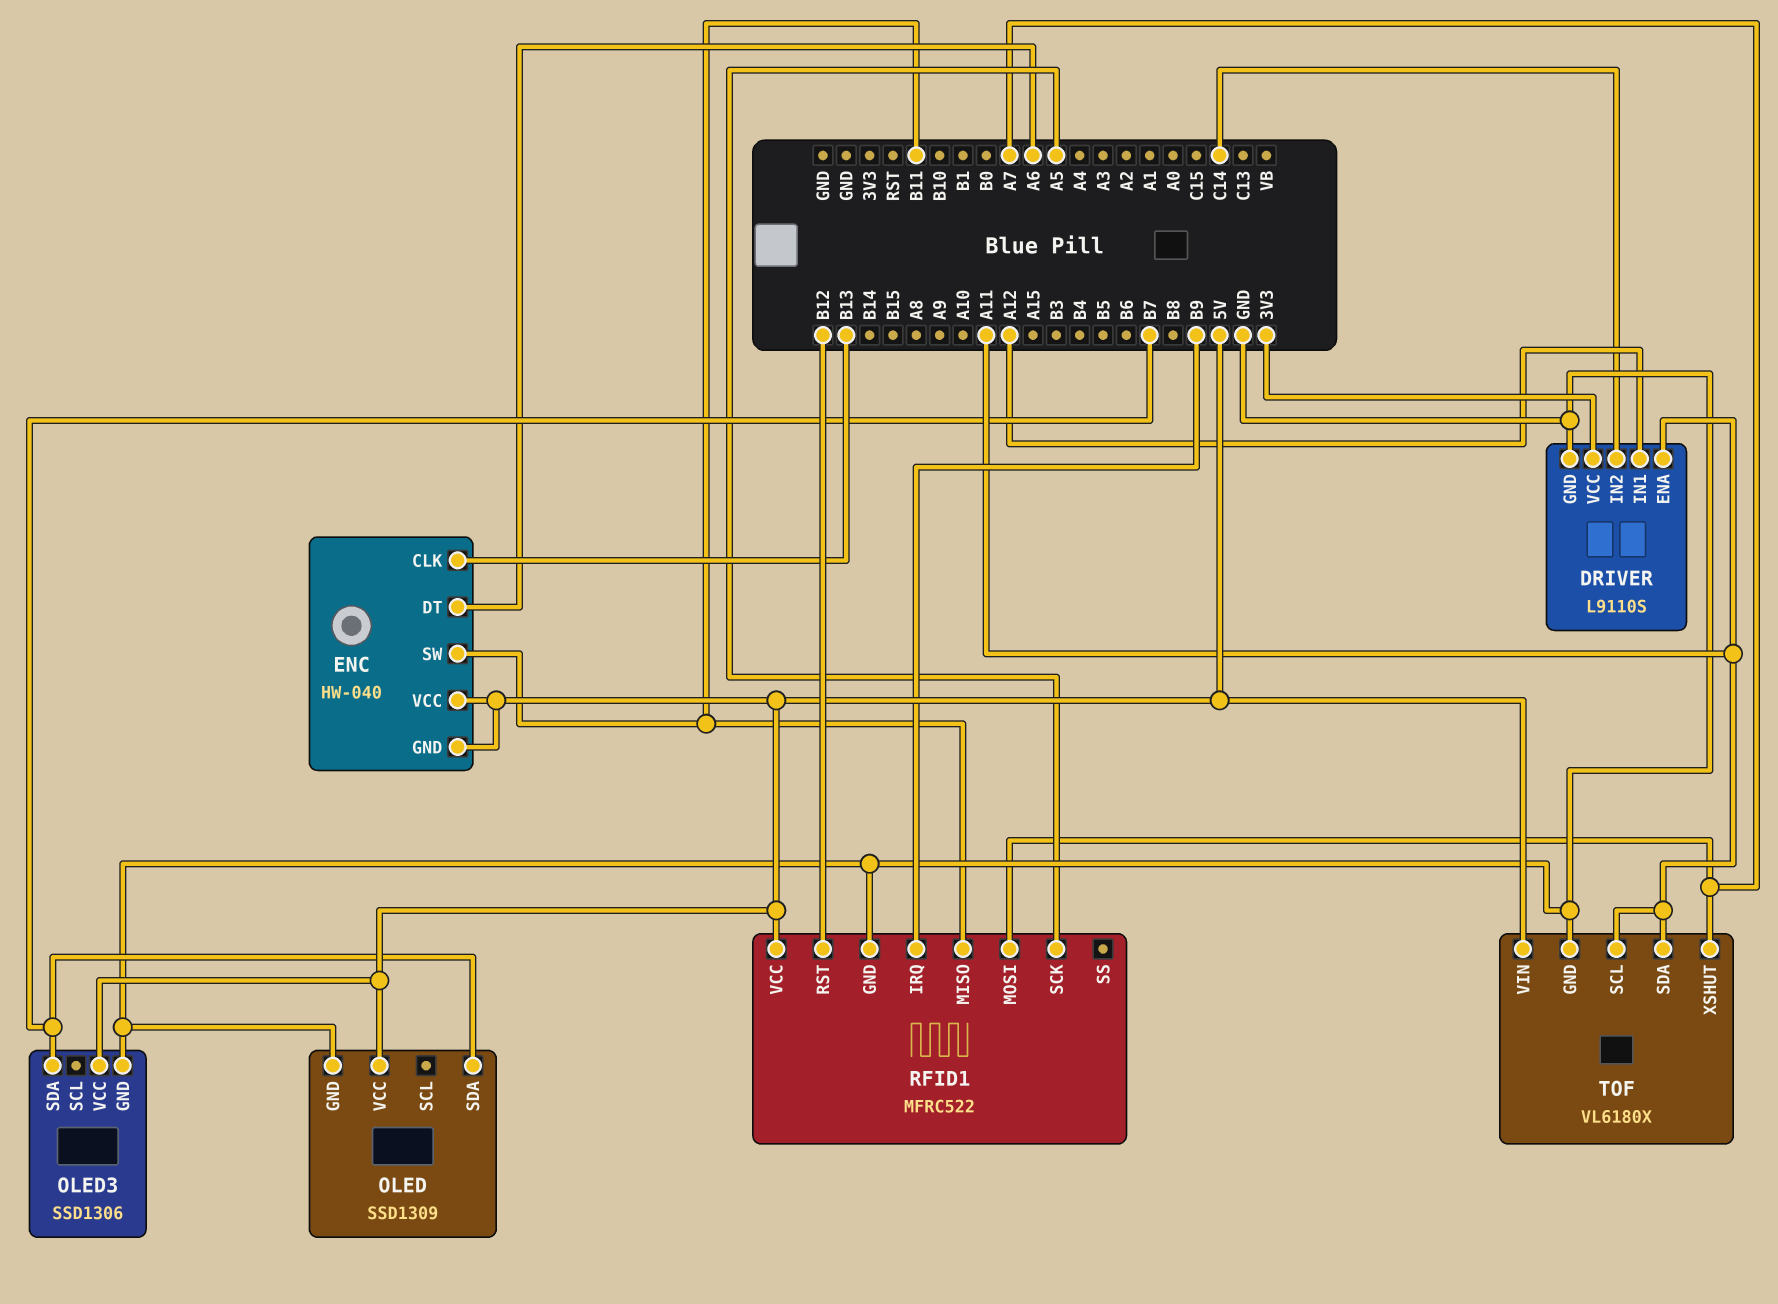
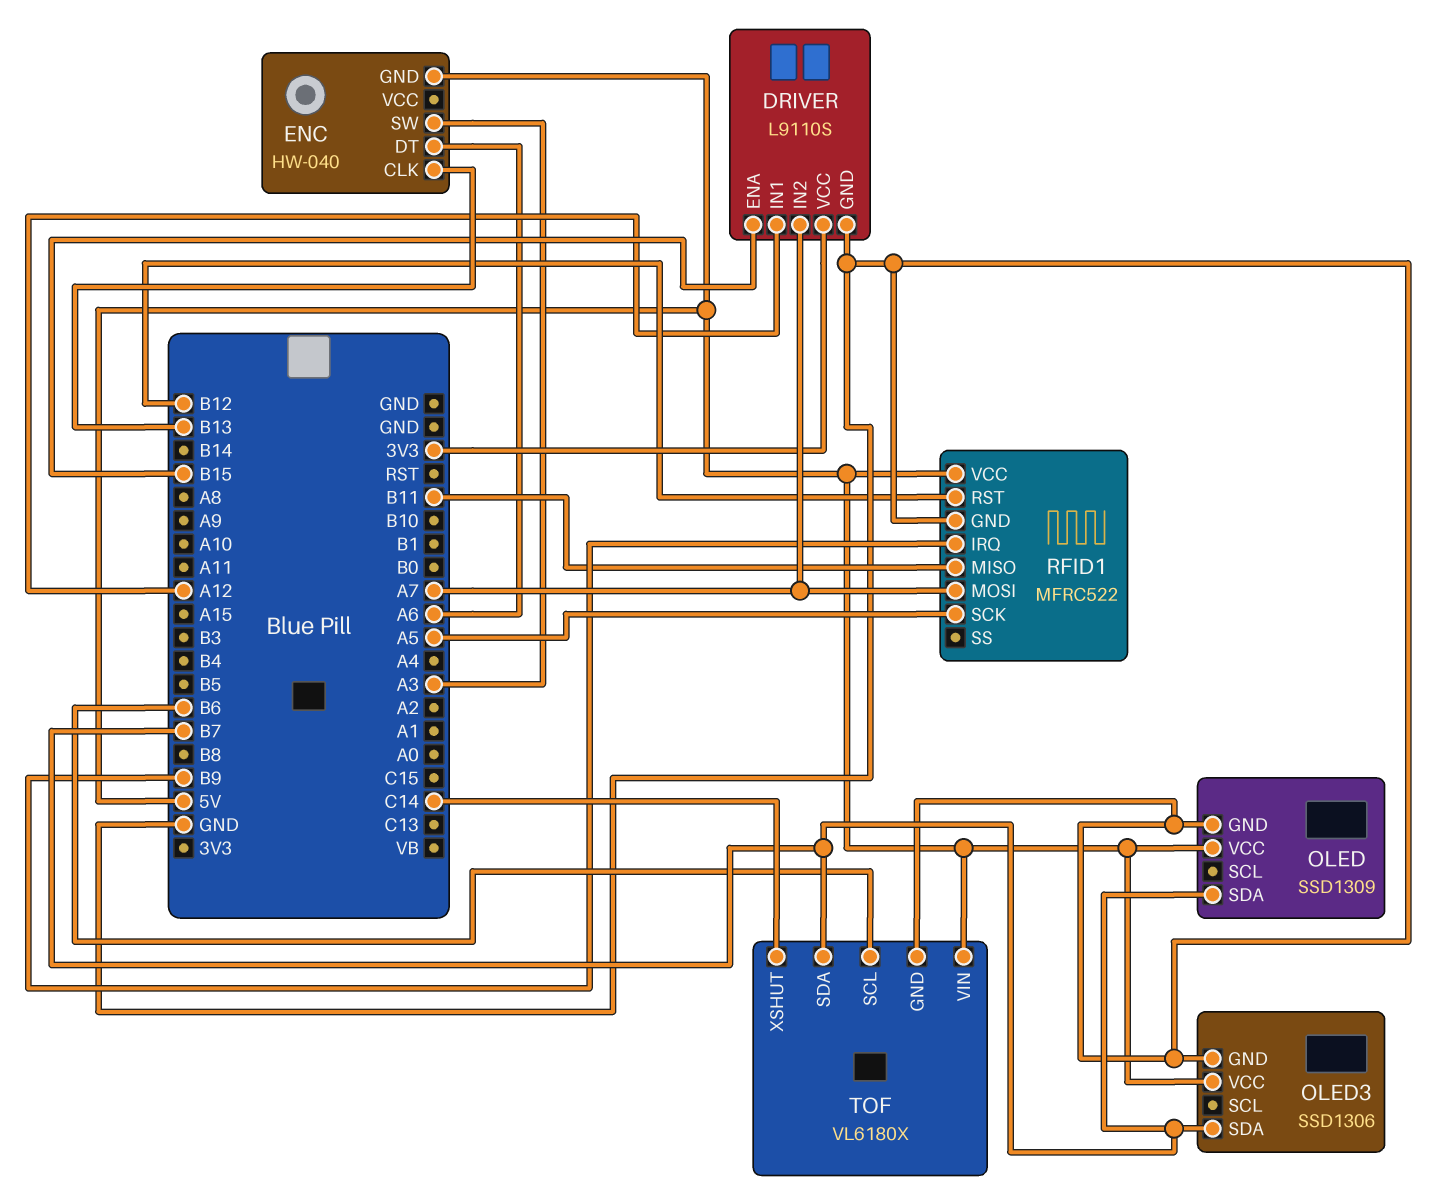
DRIVER pin ENA: A11 -> B15
DRIVER pin IN2: C14 -> A7
ENC pin SW: B11 -> A3
ENC pin VCC: 5V -> none
TOF pin SCL: A11 -> B6
TOF pin SDA: A11 -> B7
TOF pin XSHUT: A7 -> C14

